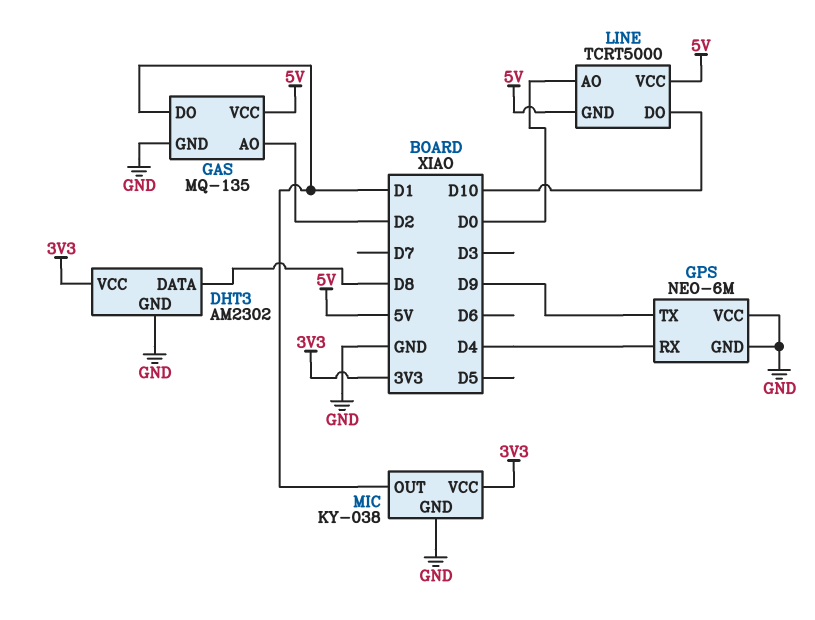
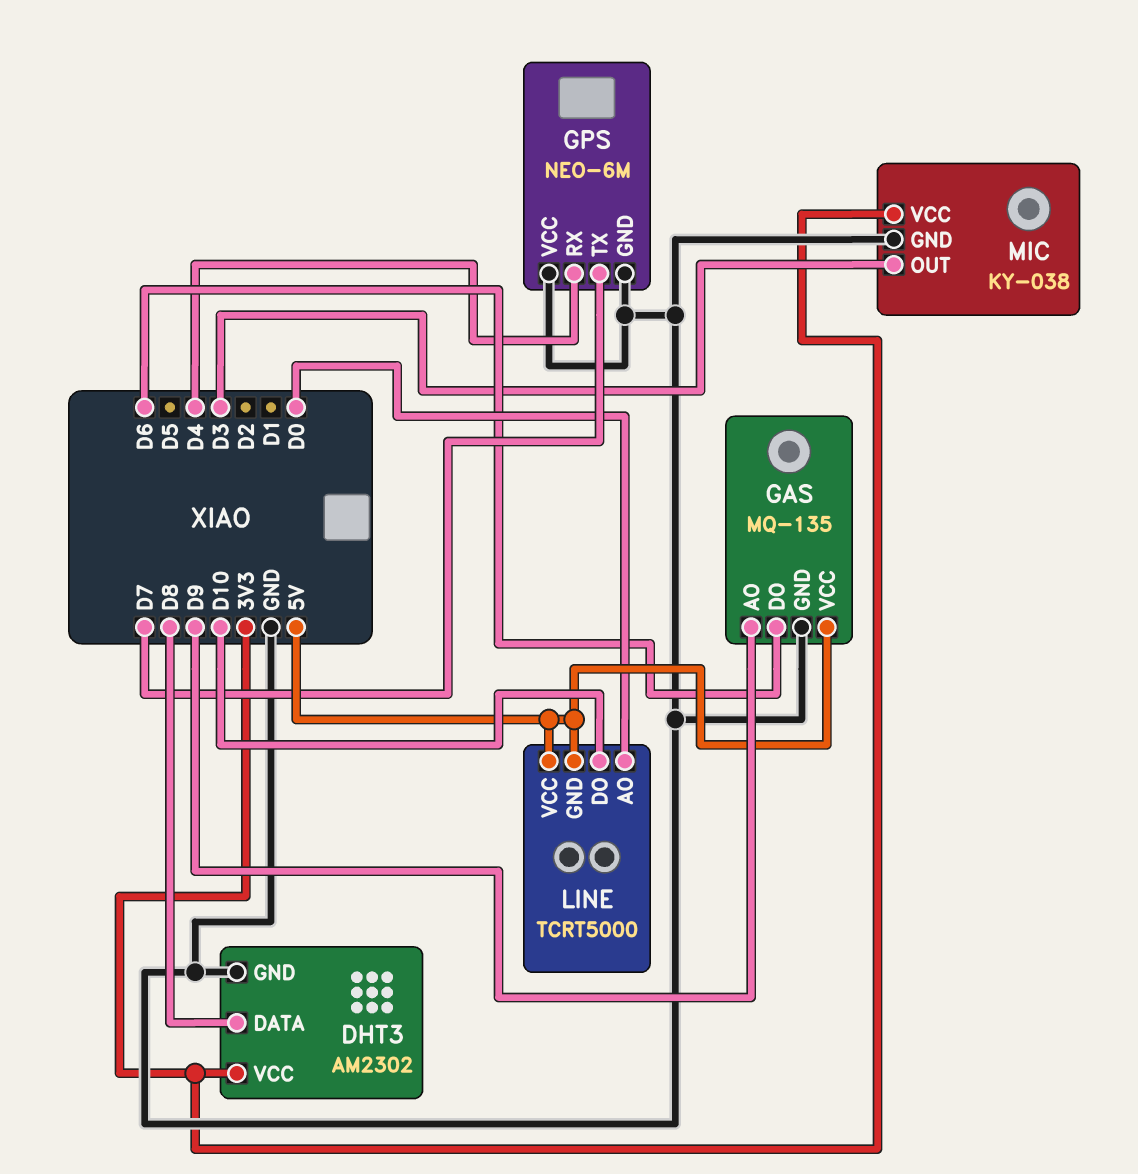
GAS pin AO: D2 -> D9
GAS pin DO: D1 -> D6
GPS pin TX: D9 -> D7
MIC pin OUT: D1 -> D3

